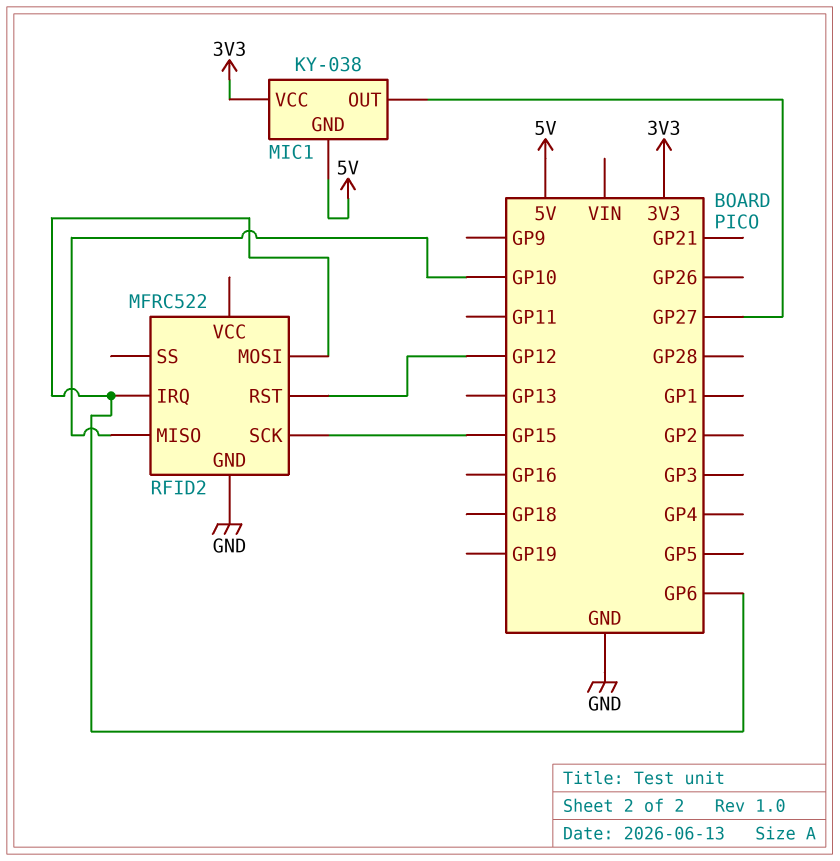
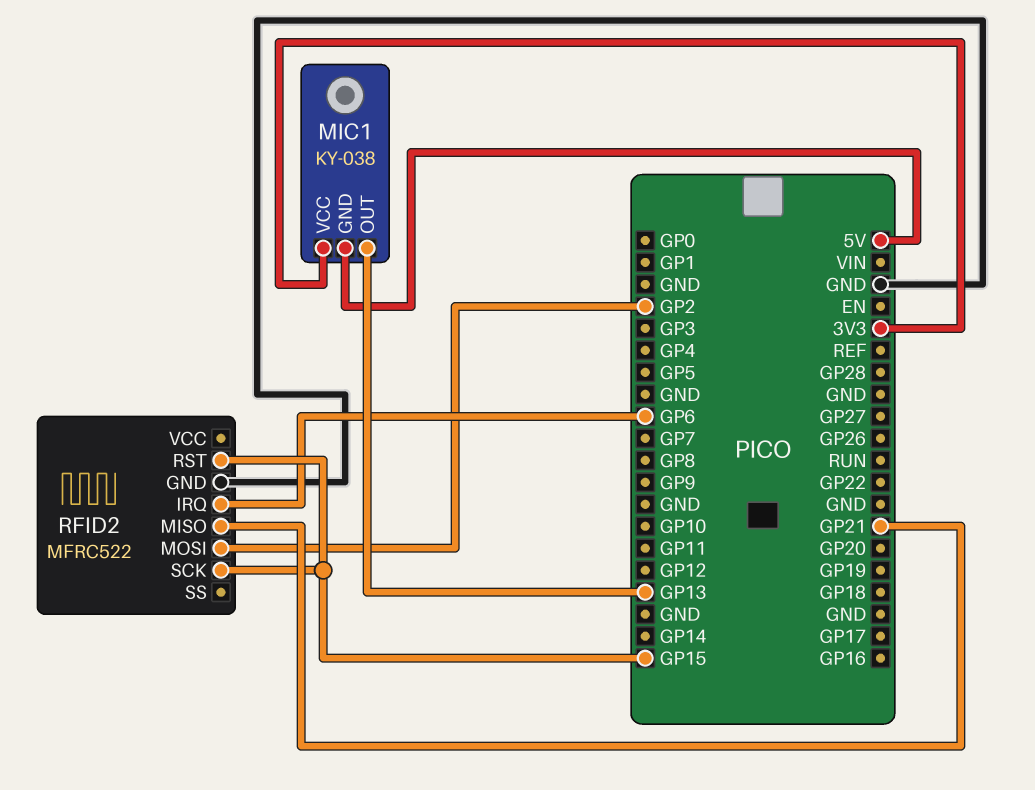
MIC1 pin OUT: GP27 -> GP13
RFID2 pin MISO: GP10 -> GP21
RFID2 pin MOSI: GP6 -> GP2
RFID2 pin RST: GP12 -> GP15

